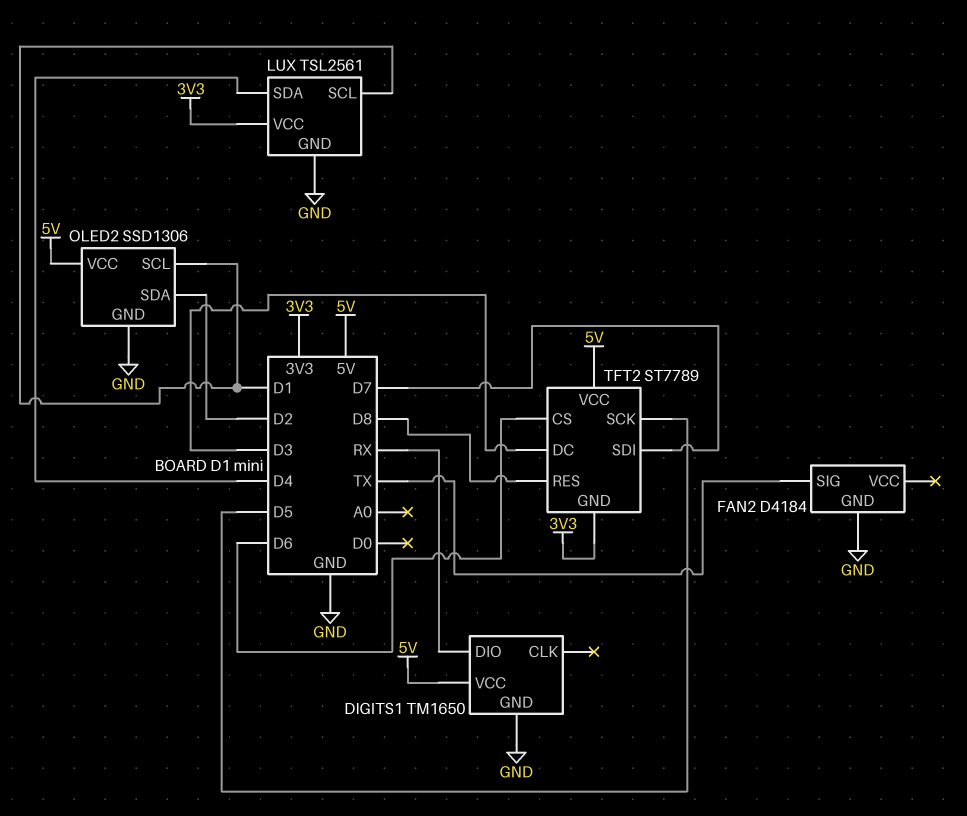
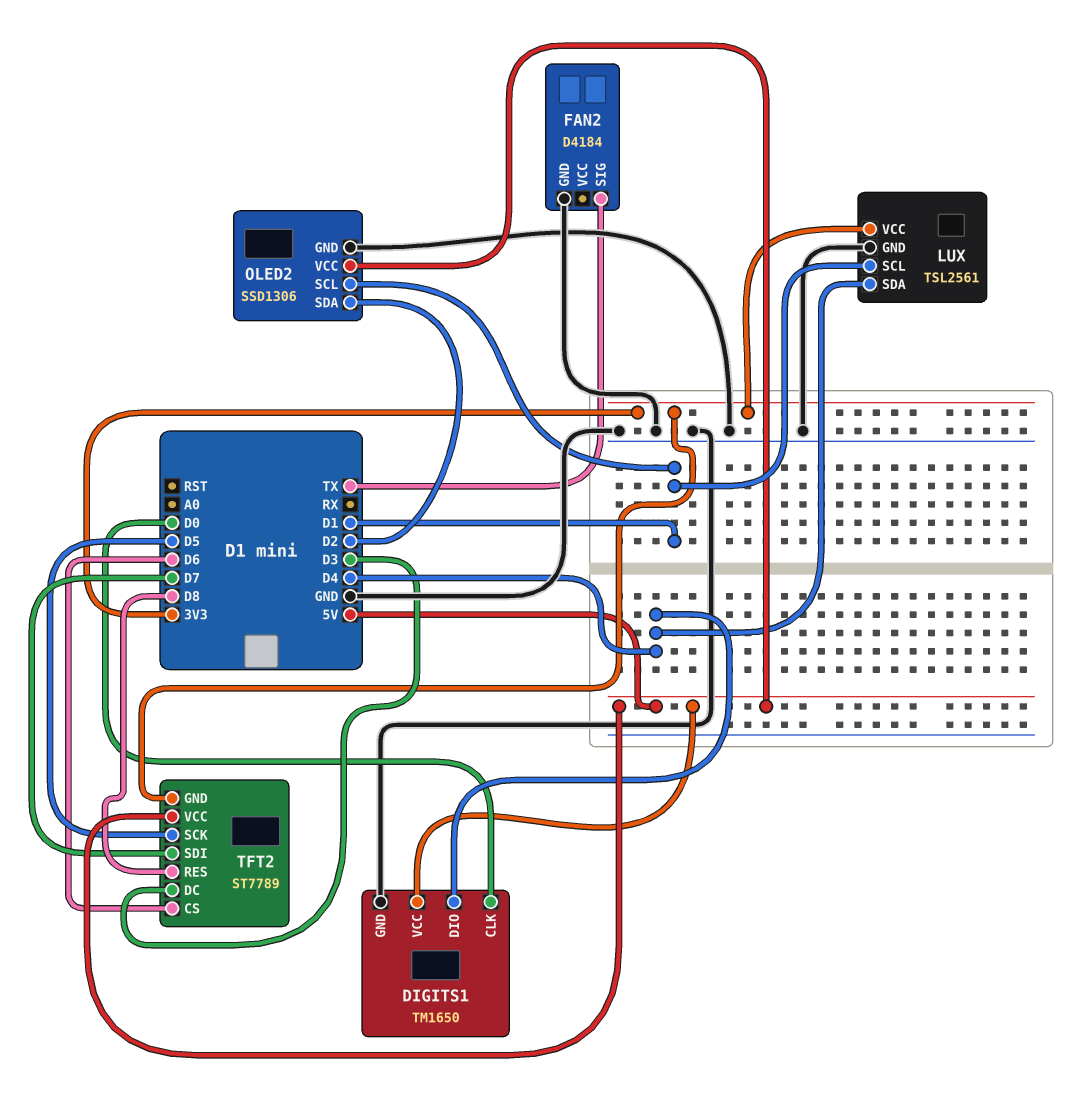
DIGITS1 pin CLK: none -> D0
DIGITS1 pin DIO: RX -> D4

